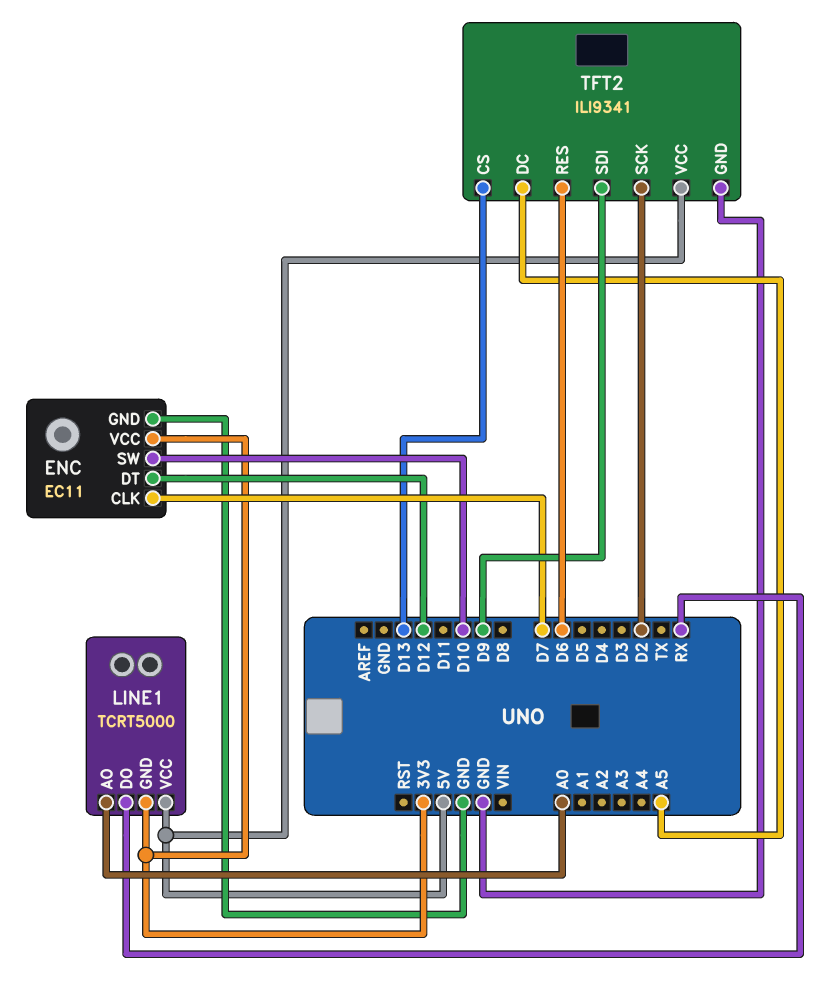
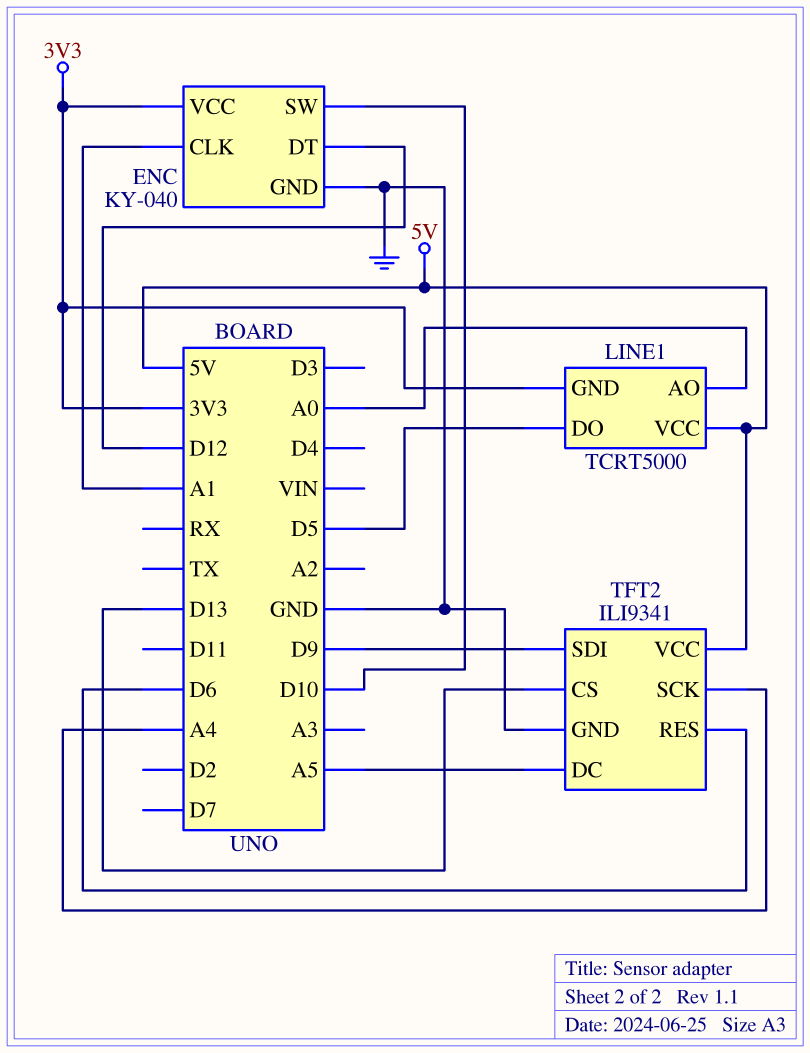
ENC: EC11 -> KY-040
ENC pin CLK: D7 -> A1
LINE1 pin DO: RX -> D5
TFT2 pin SCK: D2 -> A4

